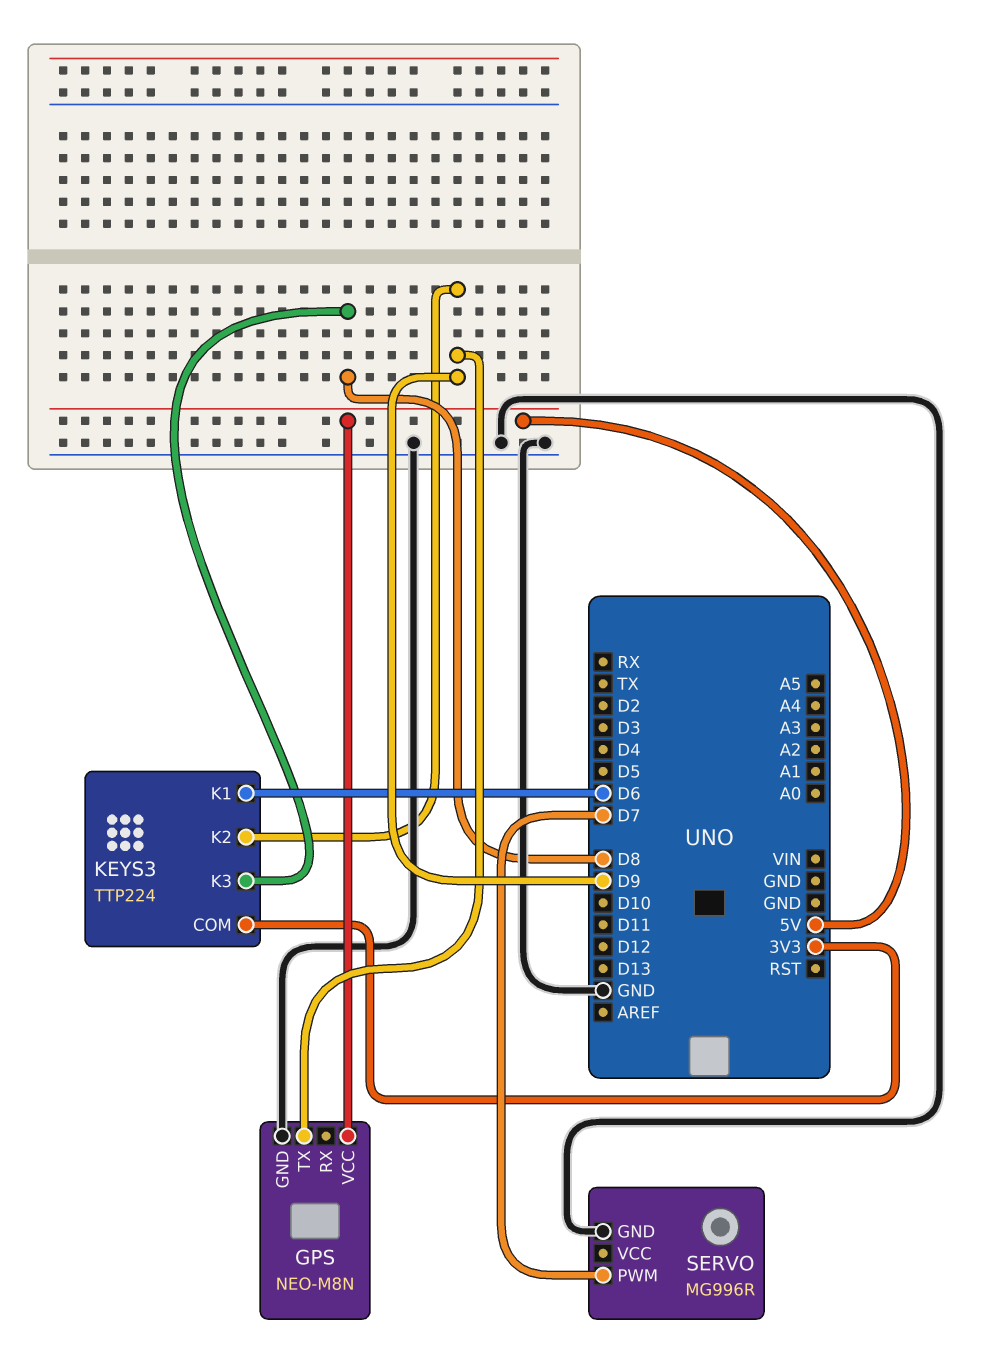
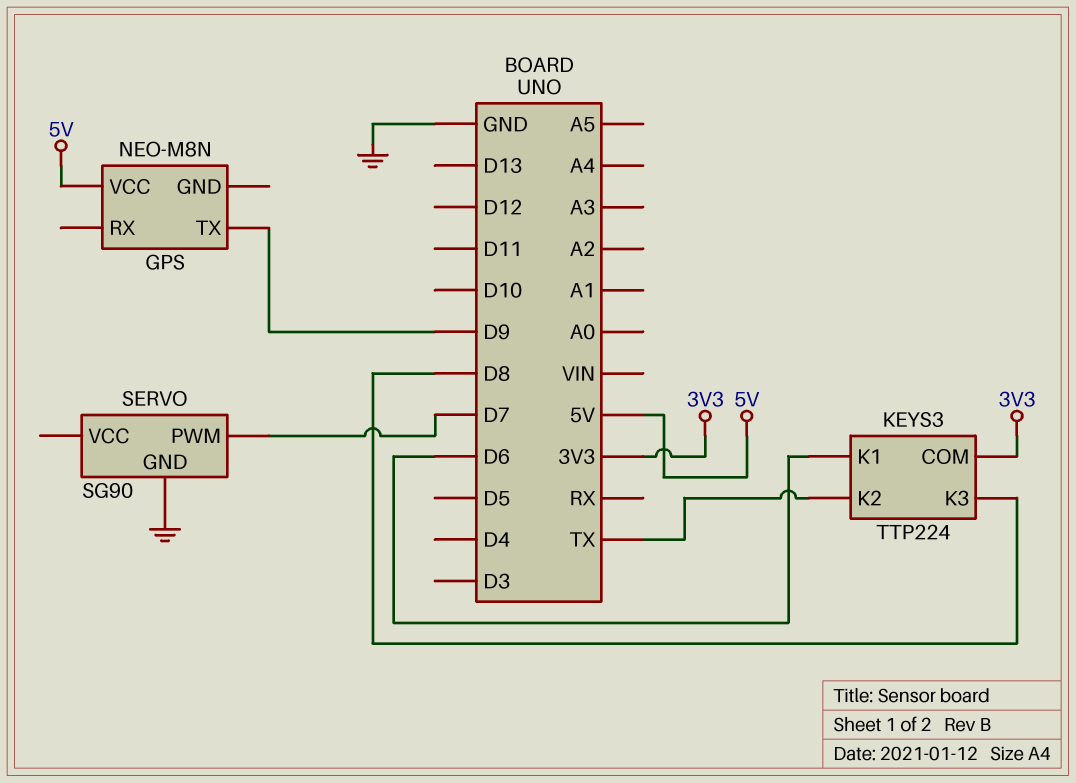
GPS pin GND: GND -> none
KEYS3 pin K2: D9 -> TX
SERVO: MG996R -> SG90

